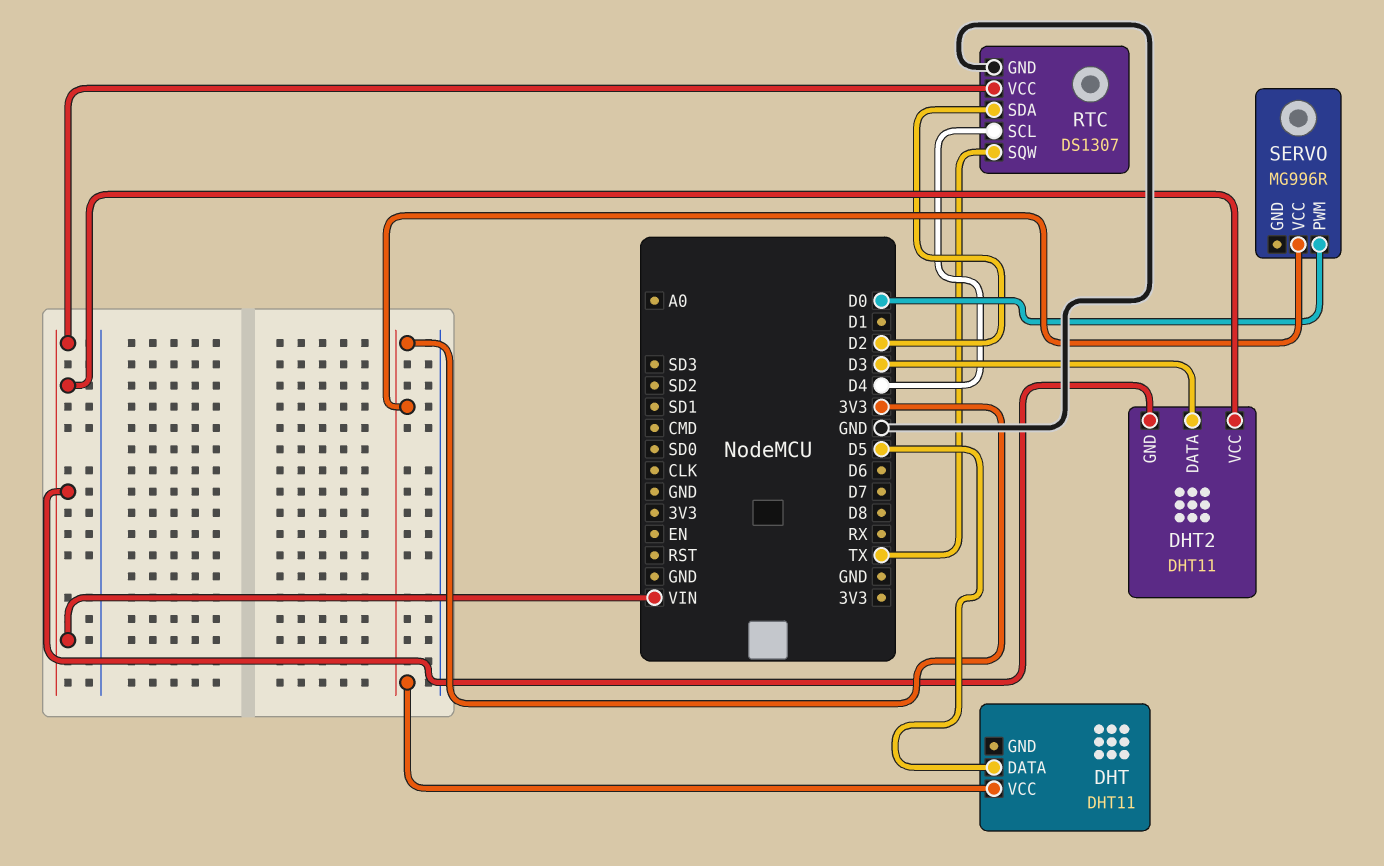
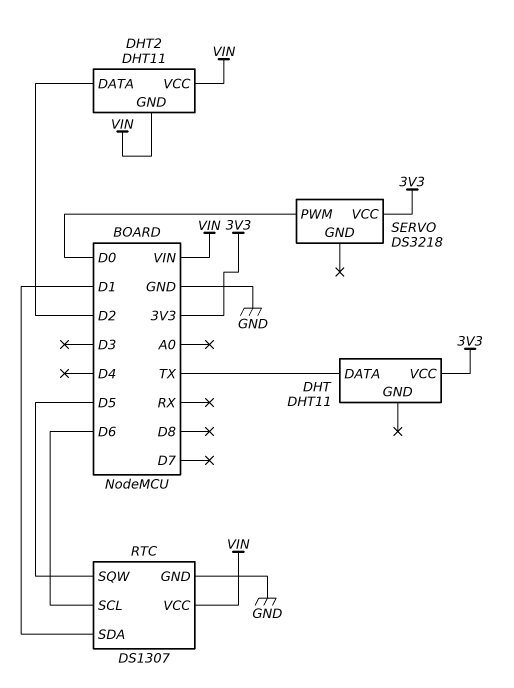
DHT pin DATA: D5 -> TX
DHT2 pin DATA: D3 -> D2
RTC pin SCL: D4 -> D6
RTC pin SDA: D2 -> D1
RTC pin SQW: TX -> D5
SERVO: MG996R -> DS3218

